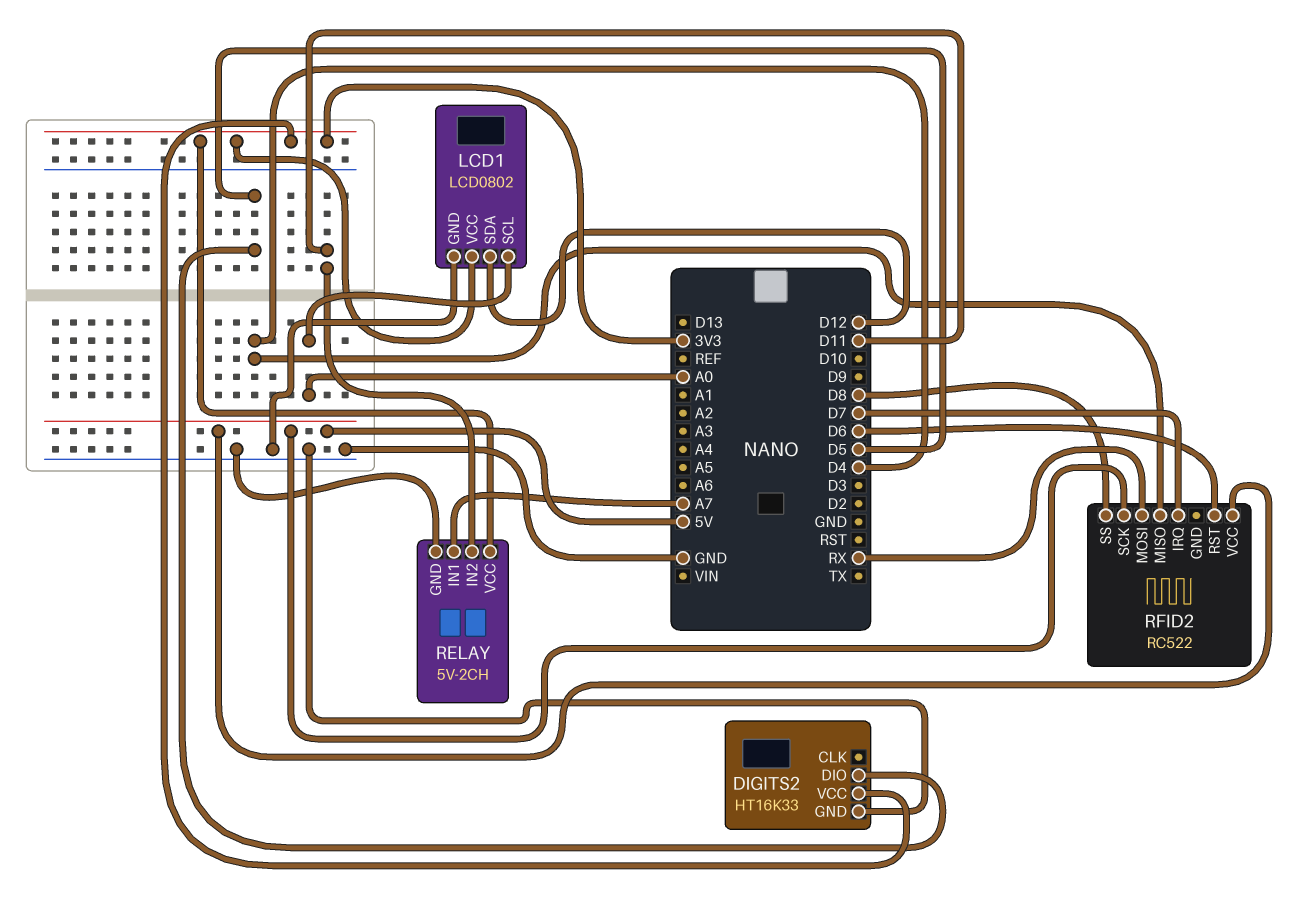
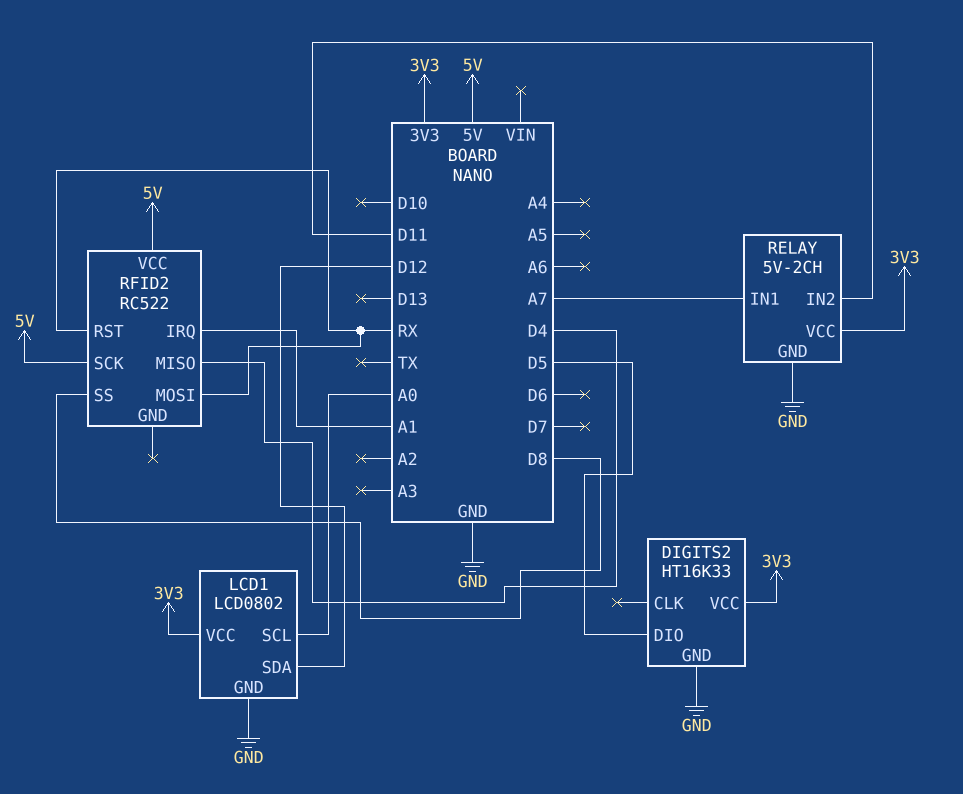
RFID2 pin IRQ: D7 -> A1
RFID2 pin RST: D6 -> RX

